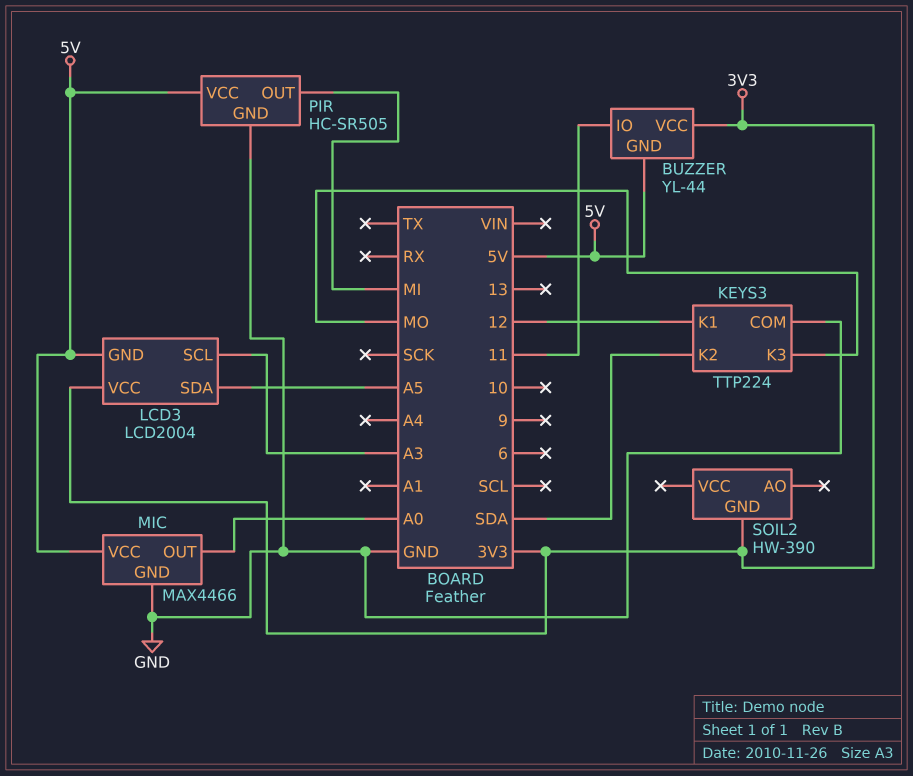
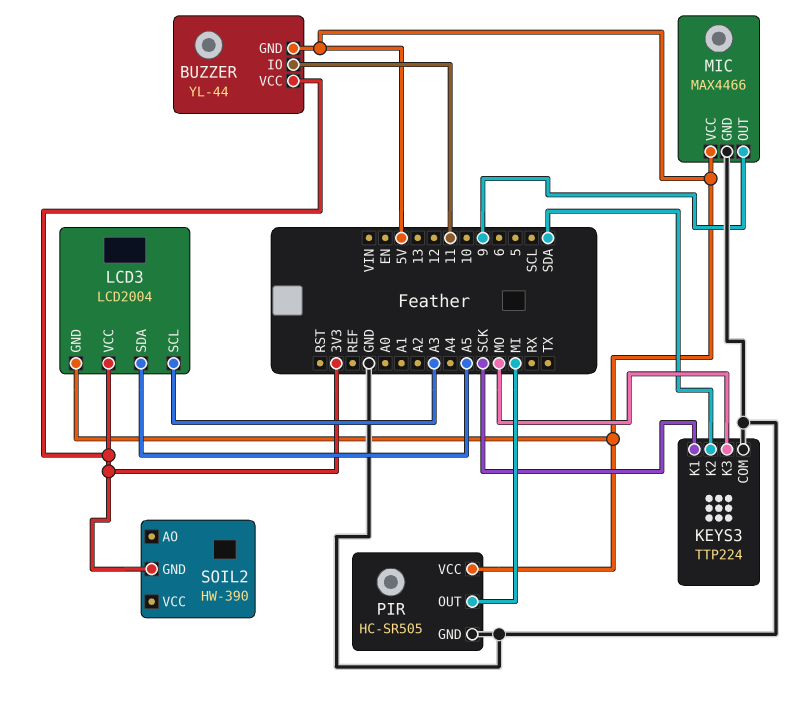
KEYS3 pin K1: 12 -> SCK
MIC pin OUT: A0 -> 9

